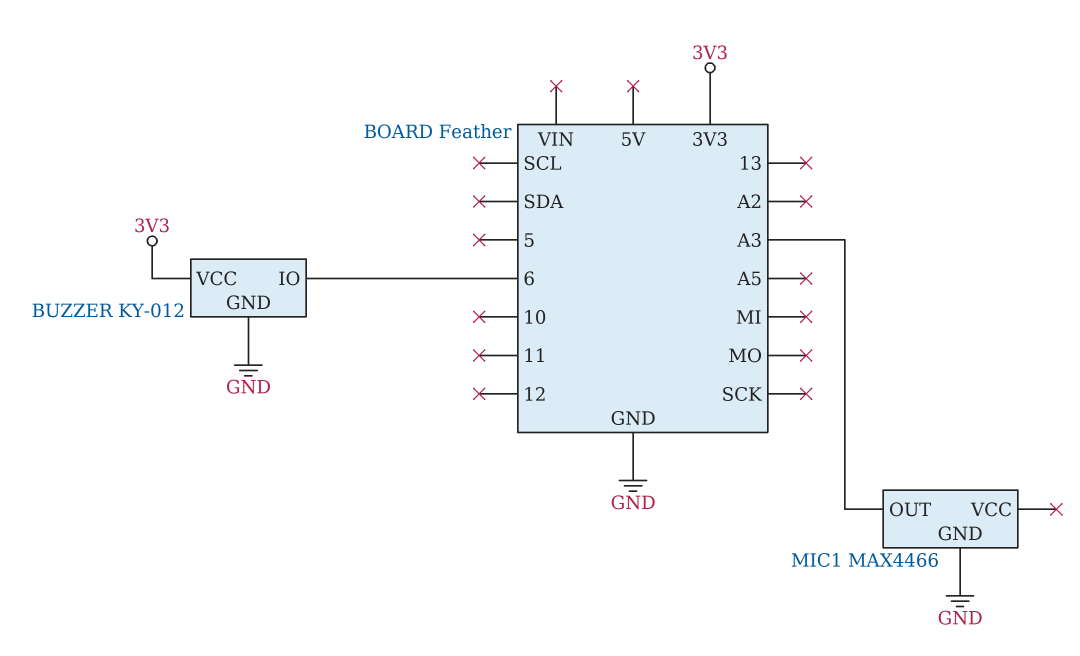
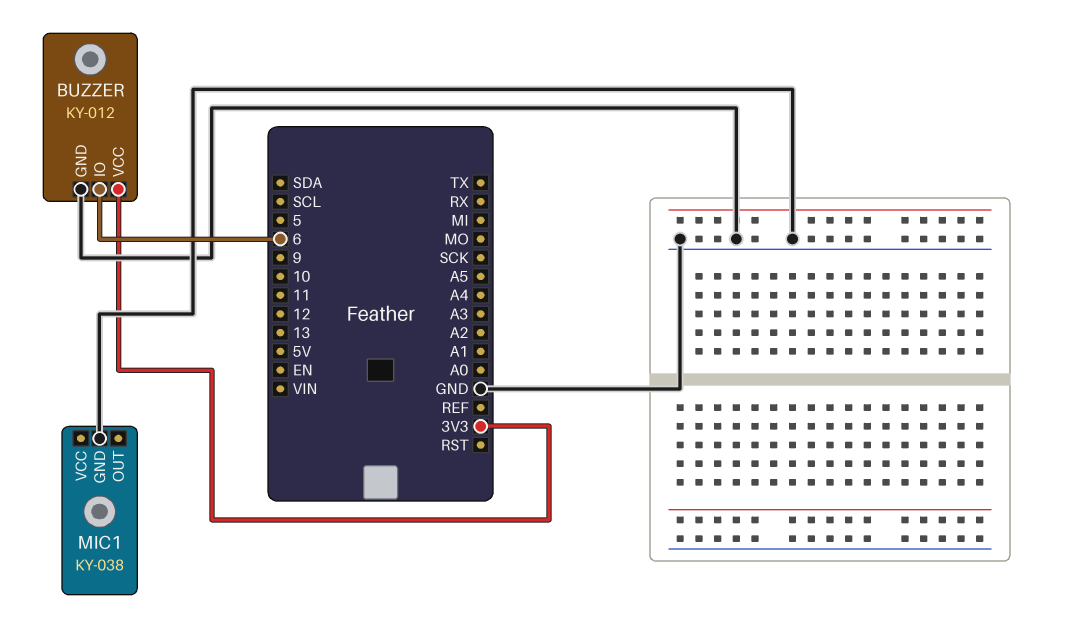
MIC1: MAX4466 -> KY-038
MIC1 pin OUT: A3 -> none

